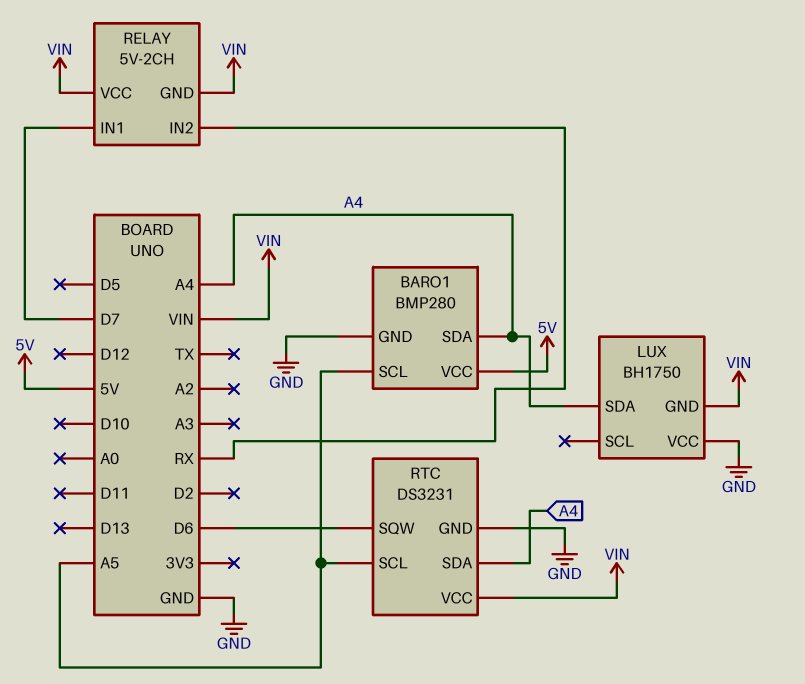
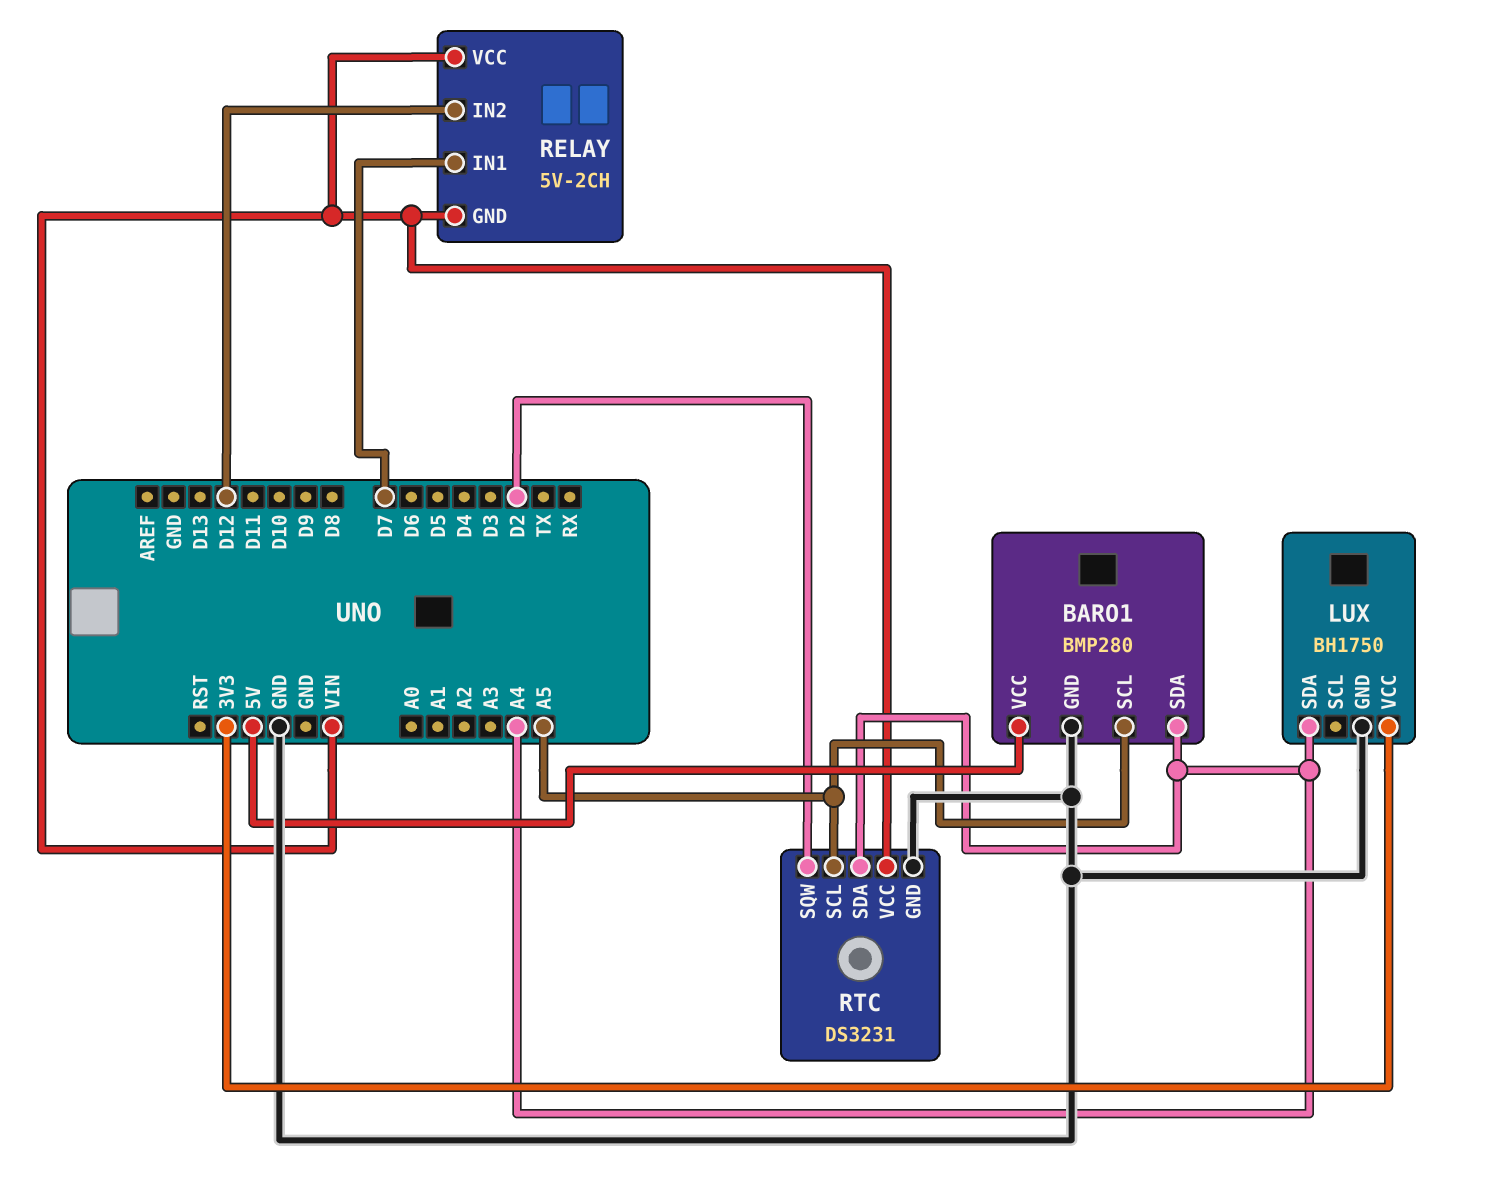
LUX pin GND: VIN -> GND
LUX pin VCC: GND -> 3V3
RELAY pin IN2: RX -> D12
RTC pin SQW: D6 -> D2

